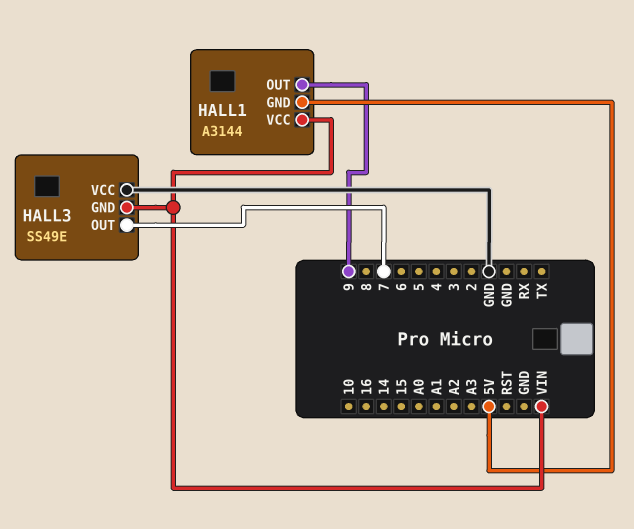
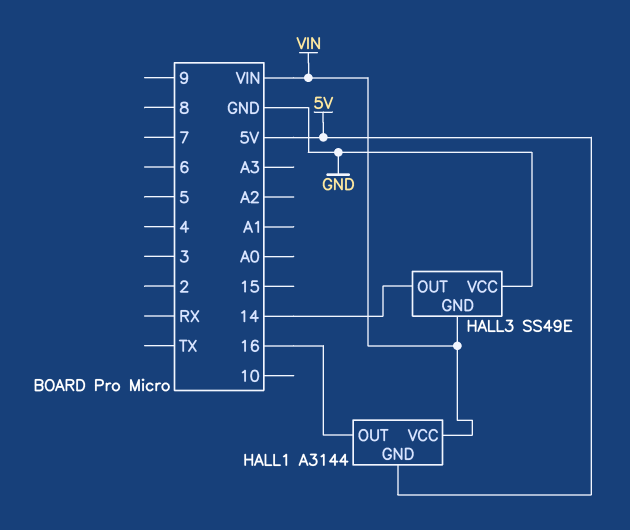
HALL1 pin OUT: 9 -> 16
HALL3 pin OUT: 7 -> 14

